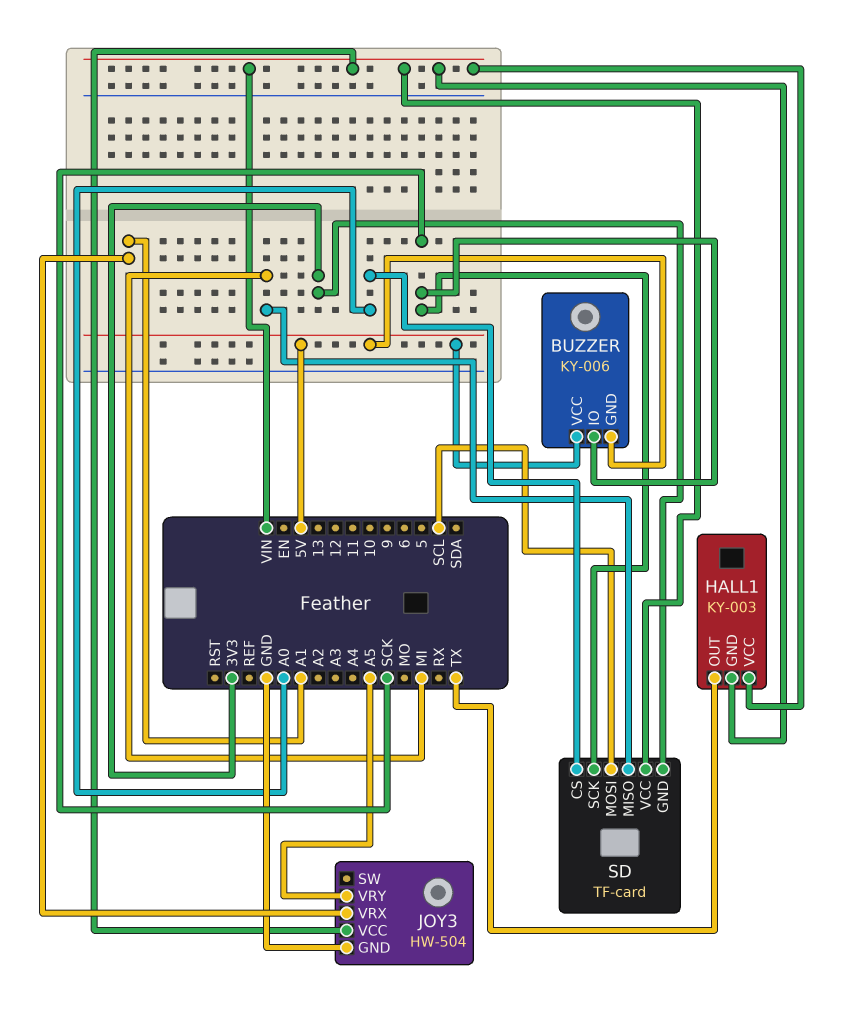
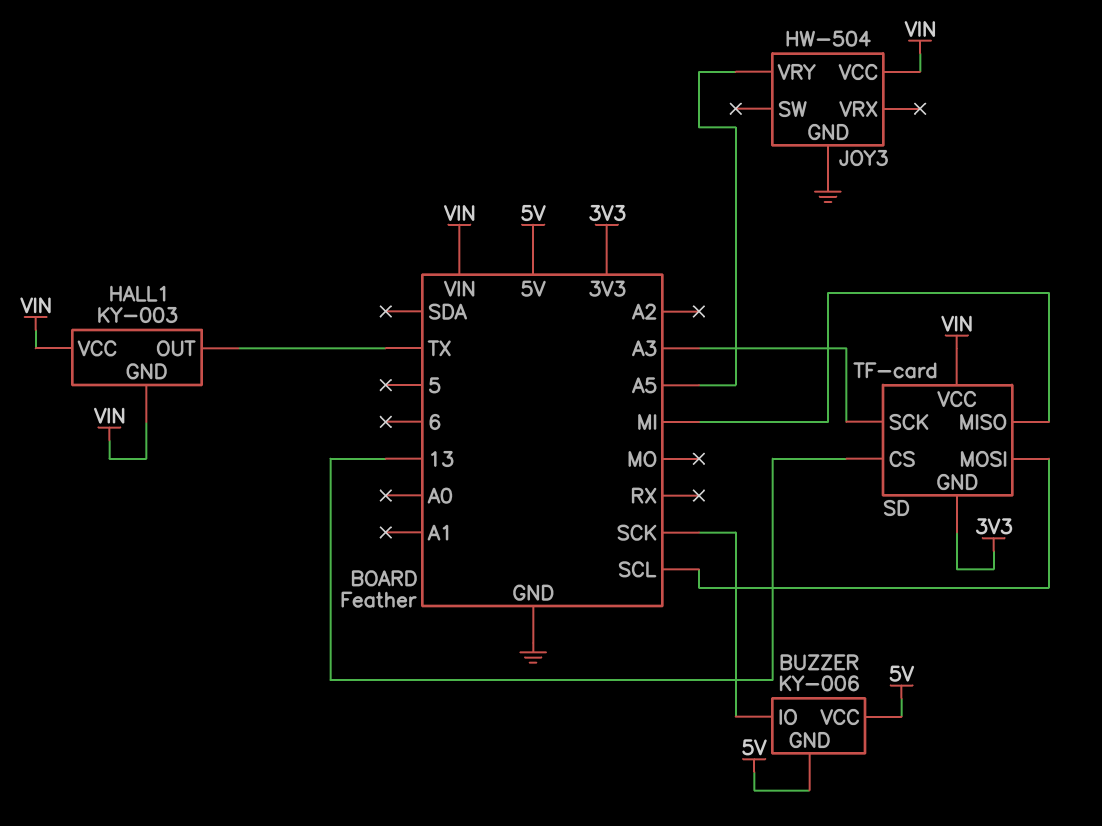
JOY3 pin VRX: A1 -> none
SD pin CS: A0 -> 13
SD pin SCK: SCK -> A3

